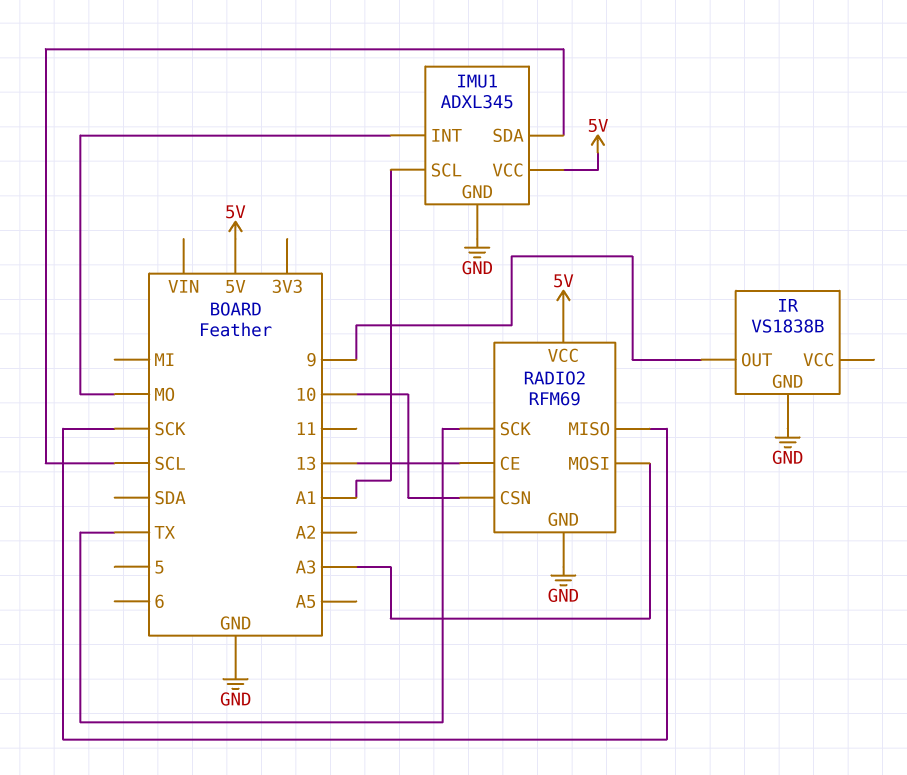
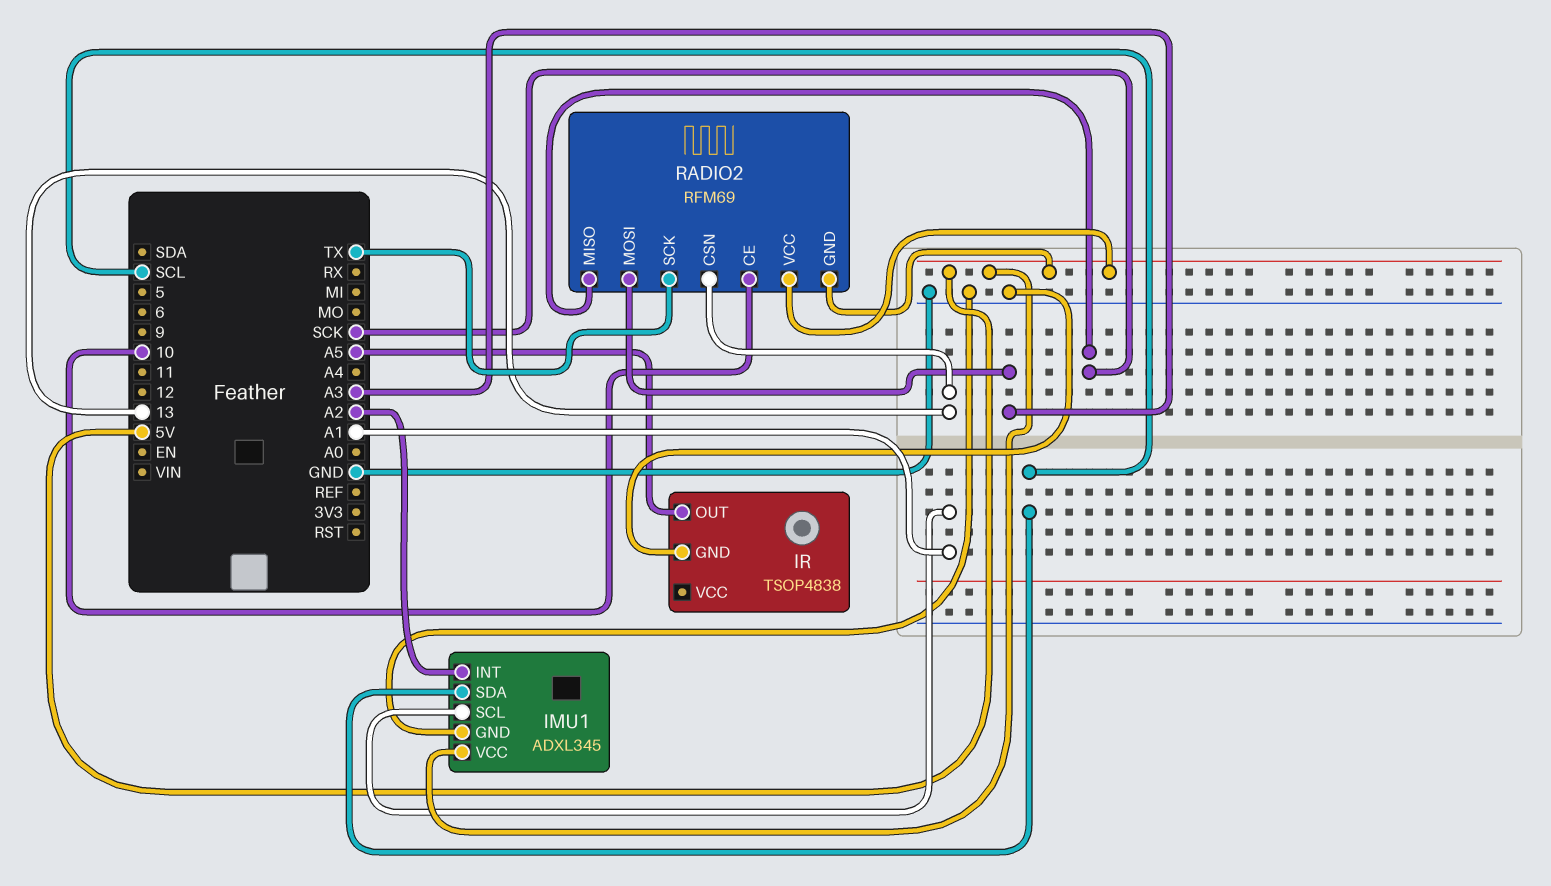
IMU1 pin INT: MO -> A2
IR: VS1838B -> TSOP4838
IR pin OUT: 9 -> A5
RADIO2 pin CE: 13 -> 10
RADIO2 pin CSN: 10 -> 13
RADIO2 pin GND: GND -> 5V

